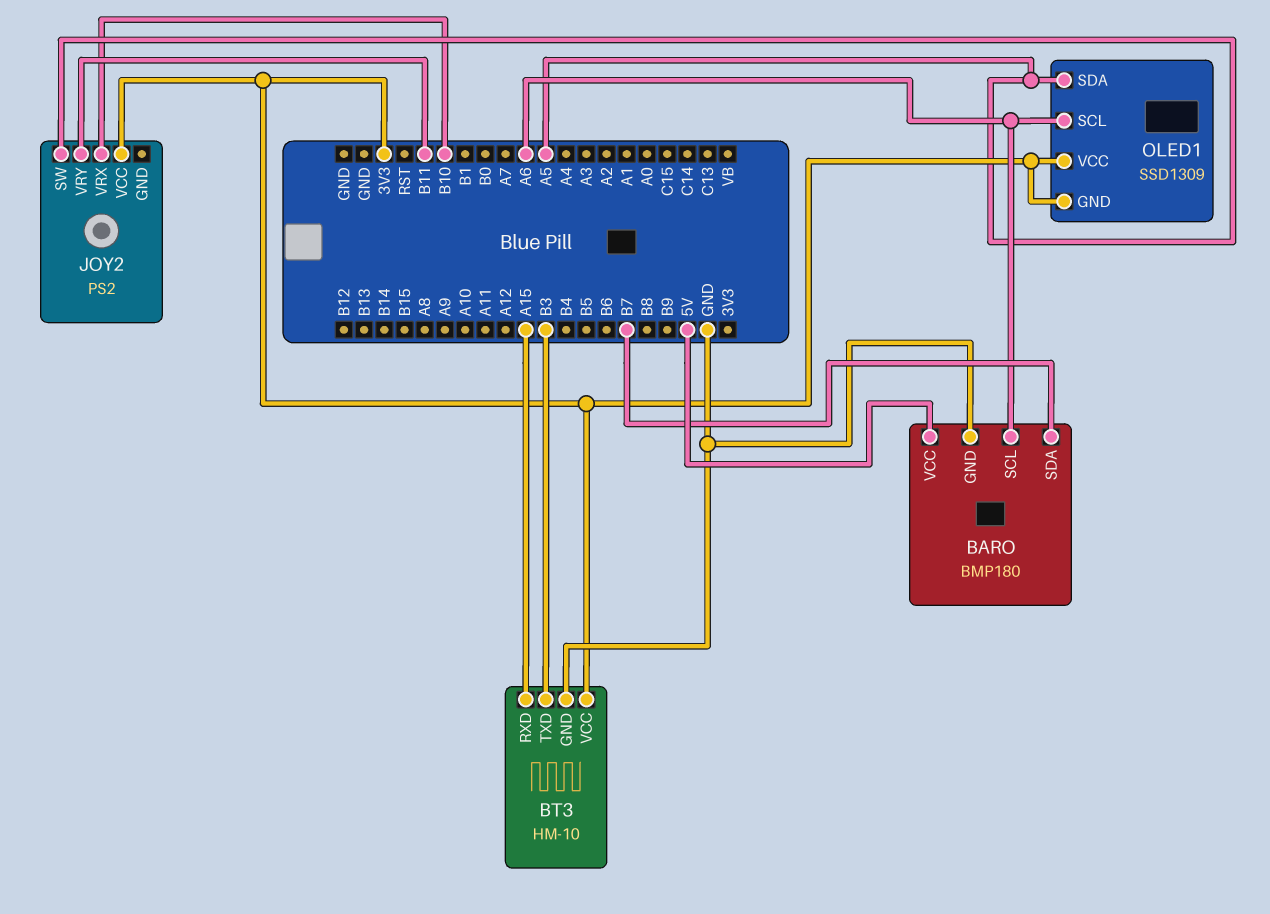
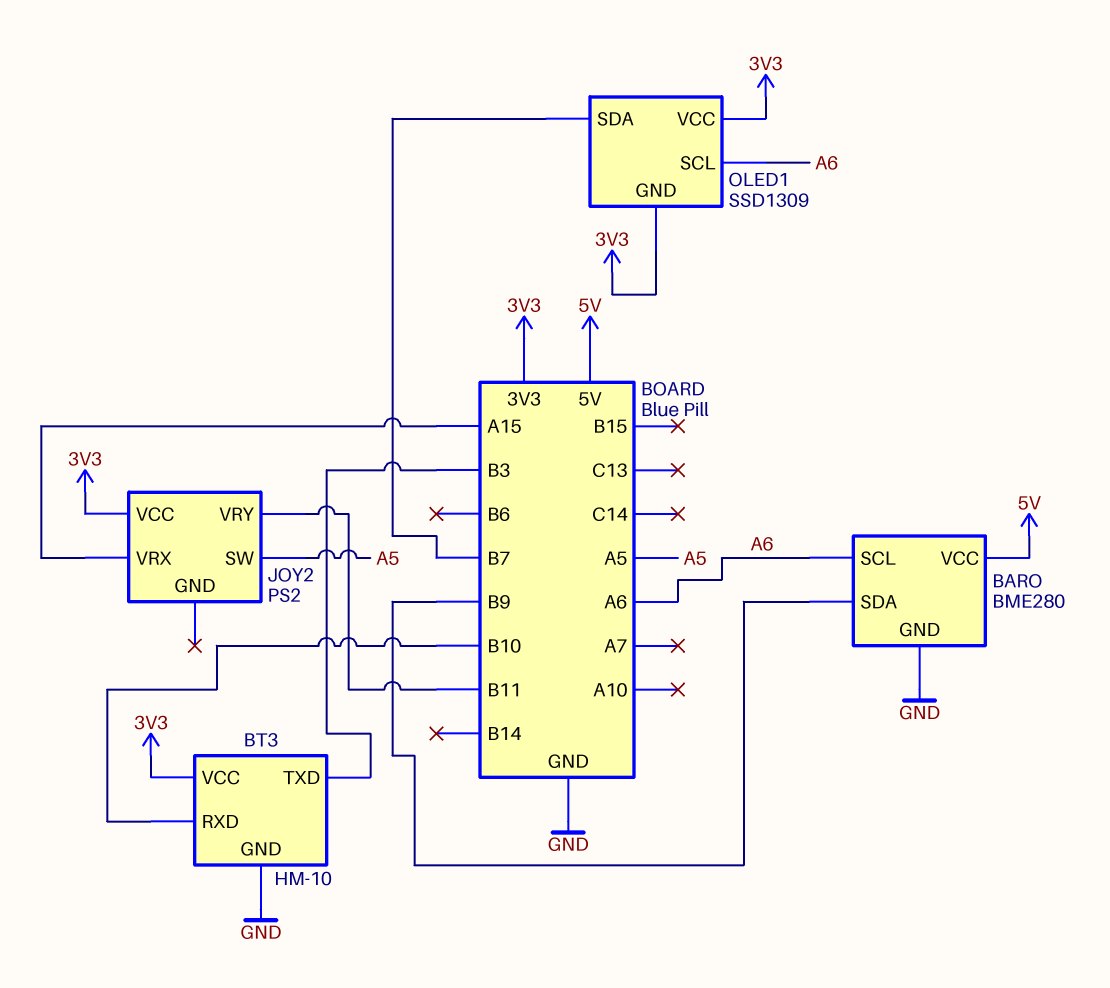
BARO: BMP180 -> BME280
BARO pin SDA: B7 -> B9
BT3 pin RXD: A15 -> B10
JOY2 pin VRX: B10 -> A15
OLED1 pin SDA: A5 -> B7

